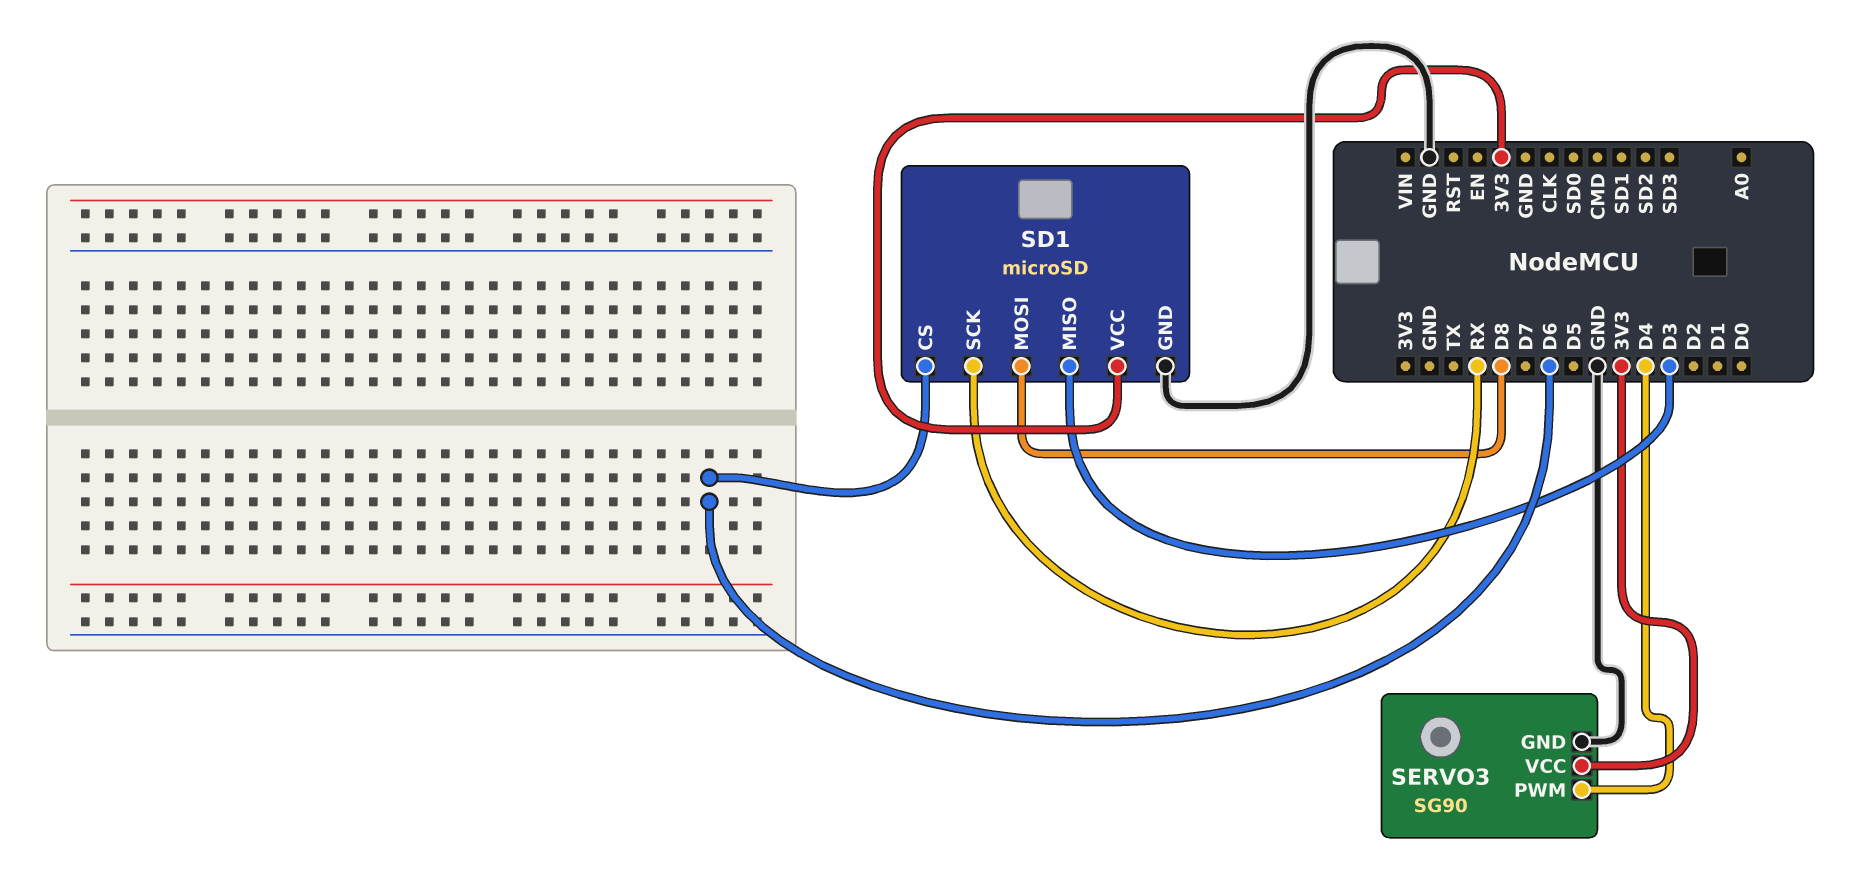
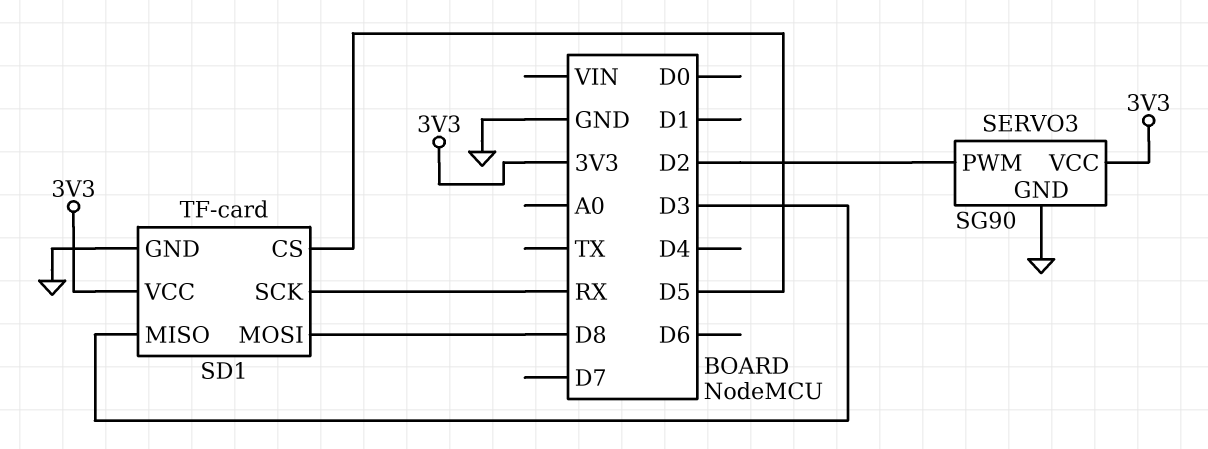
SD1: microSD -> TF-card
SD1 pin CS: D6 -> D5
SERVO3 pin PWM: D4 -> D2

